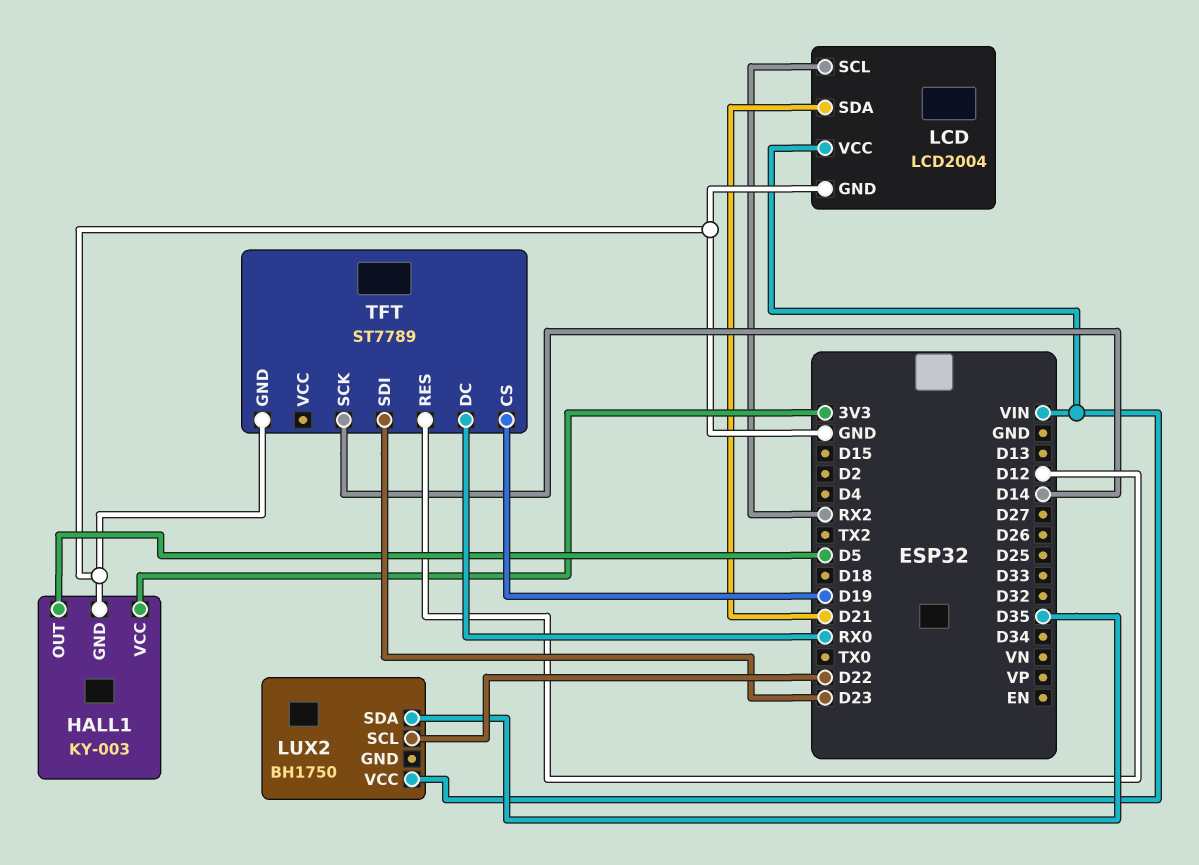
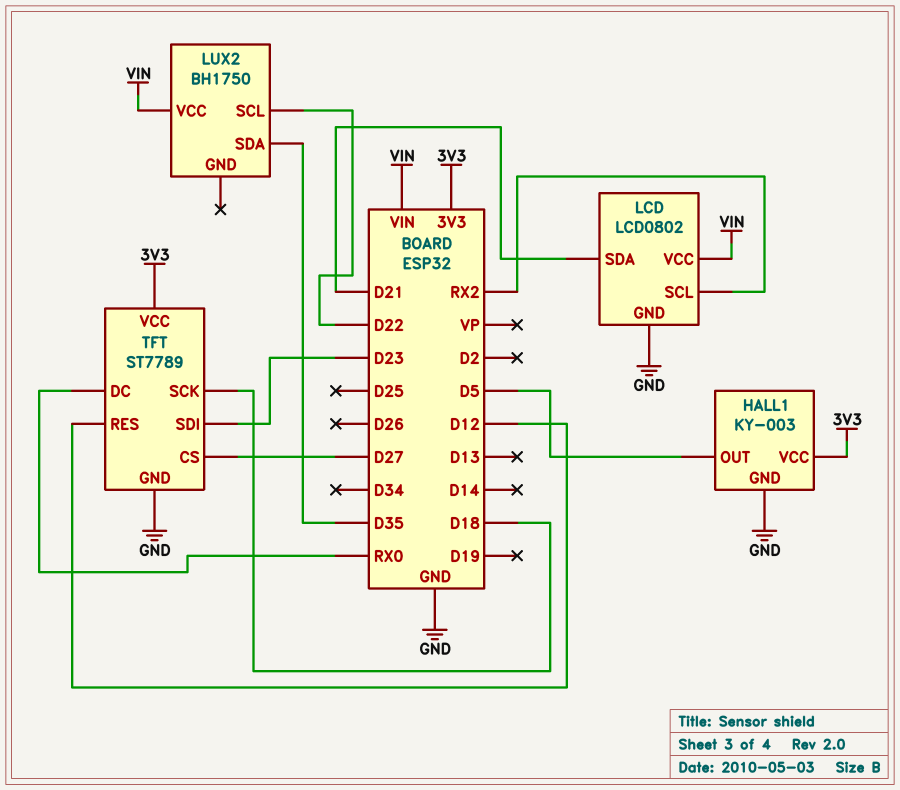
LCD: LCD2004 -> LCD0802
TFT pin CS: D19 -> D27
TFT pin SCK: D14 -> D18
TFT pin VCC: none -> 3V3

